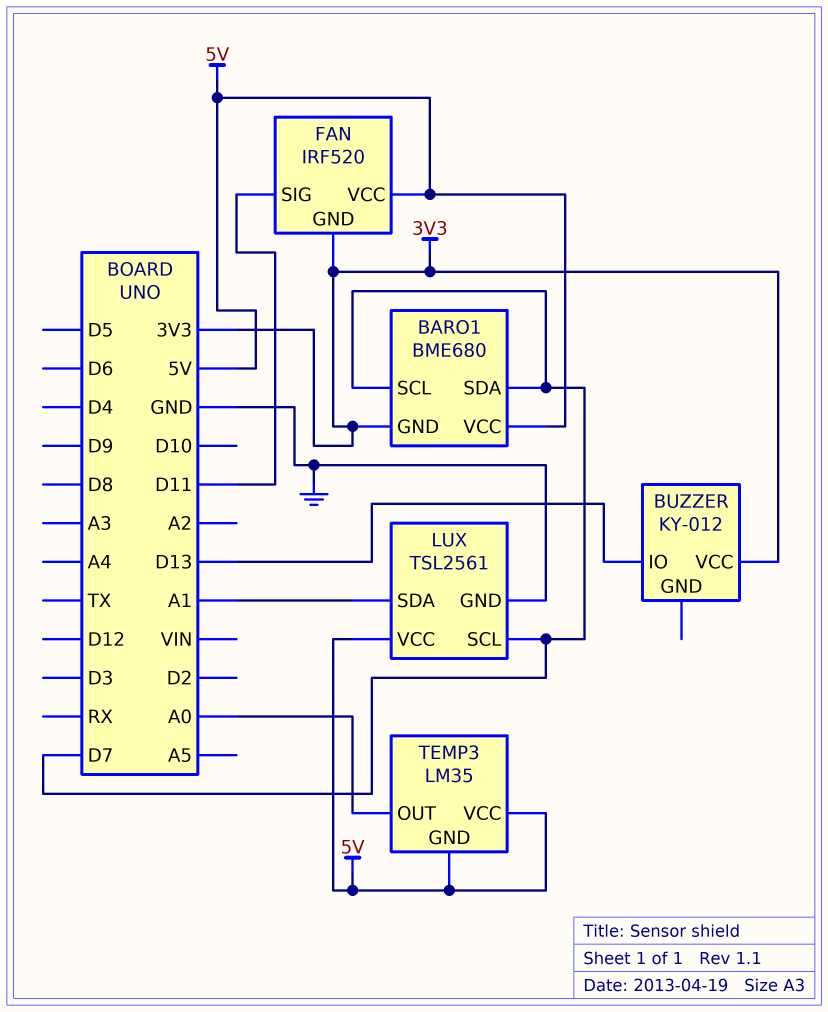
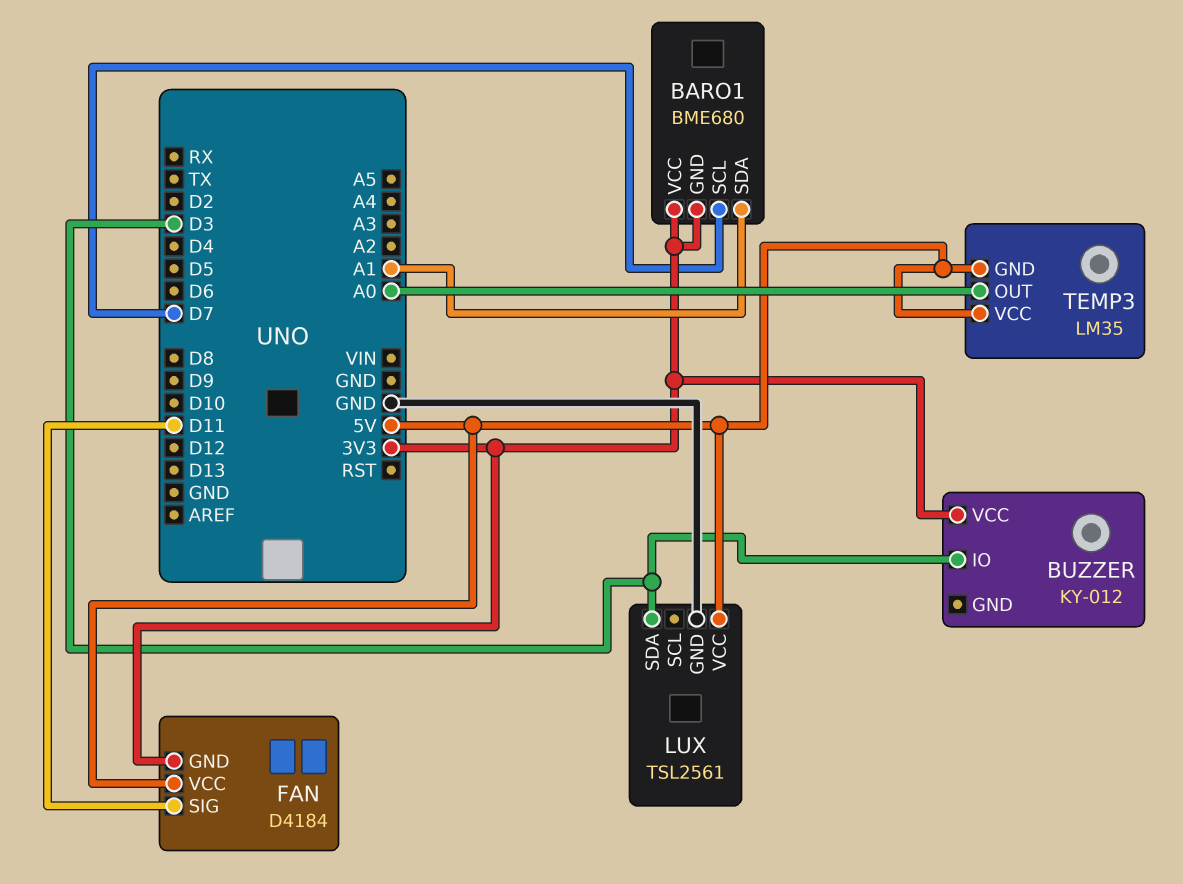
BARO1 pin SDA: D7 -> A1
BARO1 pin VCC: 5V -> 3V3
BUZZER pin IO: D13 -> D3
FAN: IRF520 -> D4184
LUX pin SCL: D7 -> none
LUX pin SDA: A1 -> D3

